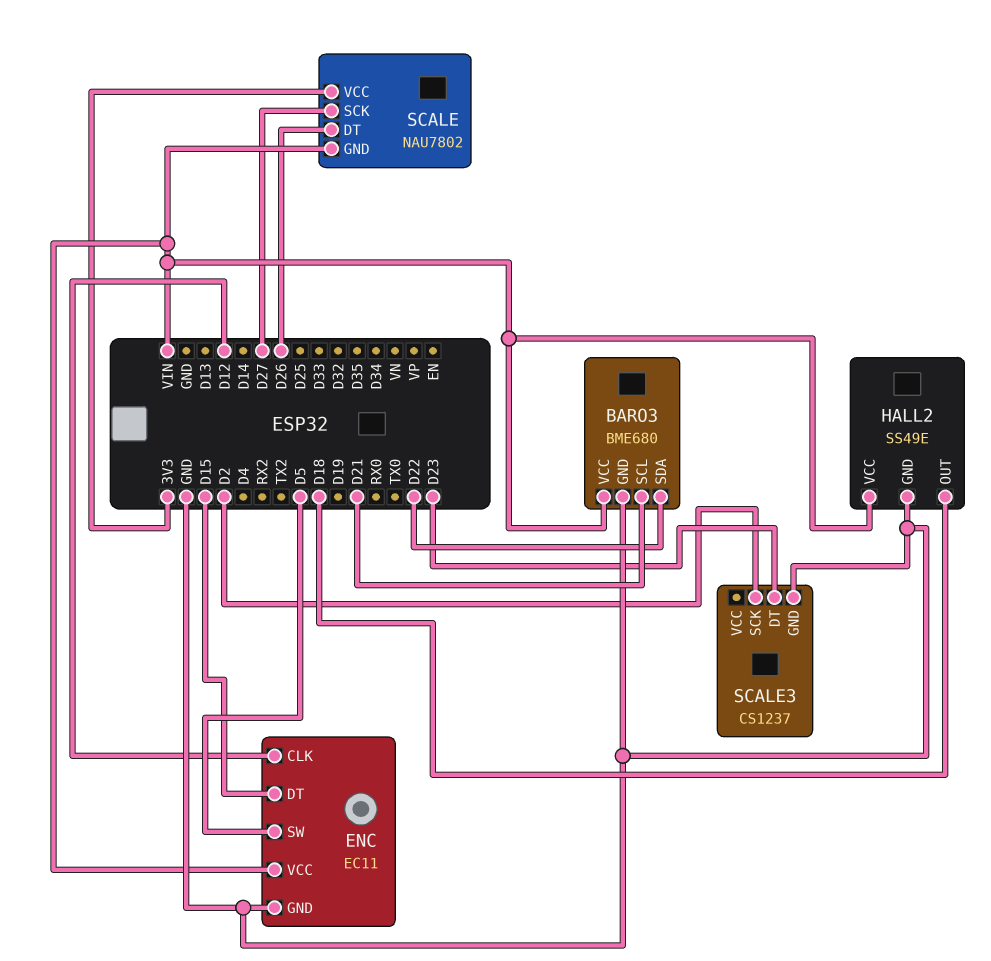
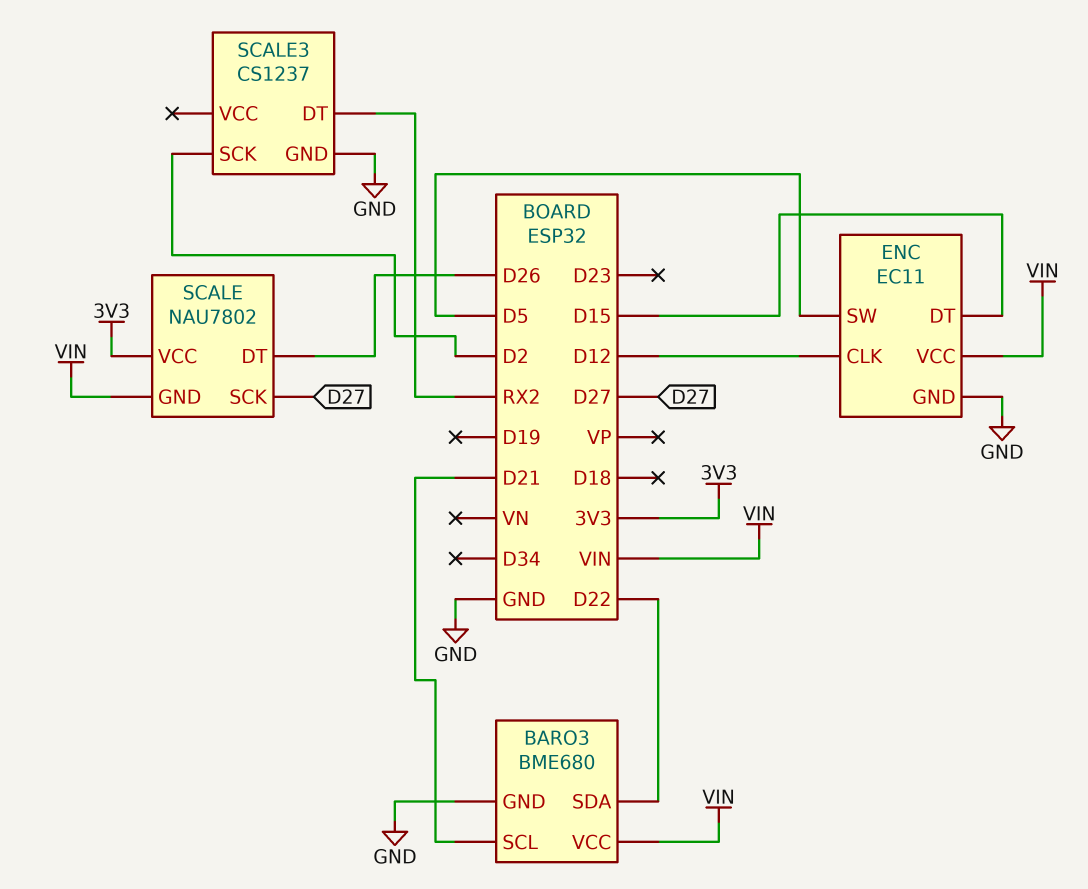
HALL2: SS49E -> none
HALL2 pin GND: GND -> none
HALL2 pin OUT: D18 -> none
HALL2 pin VCC: VIN -> none
SCALE3 pin DT: D23 -> RX2

